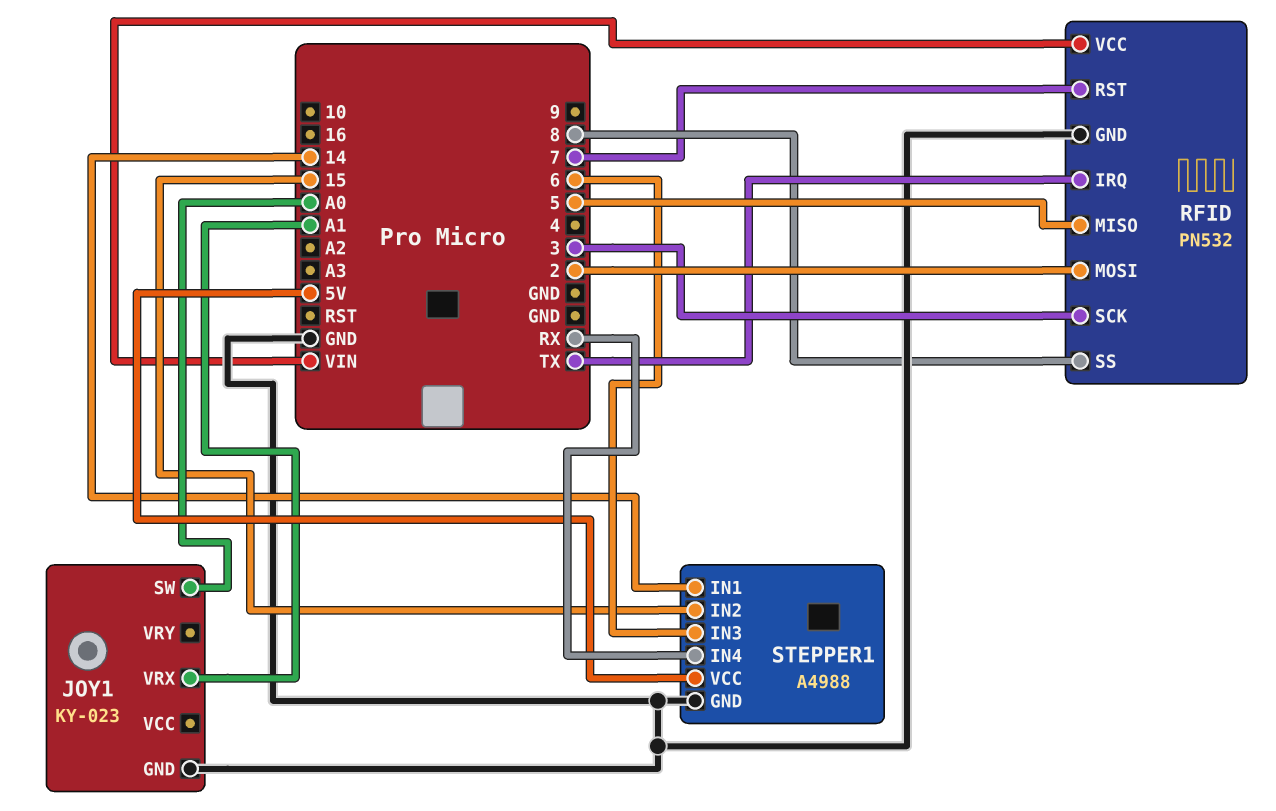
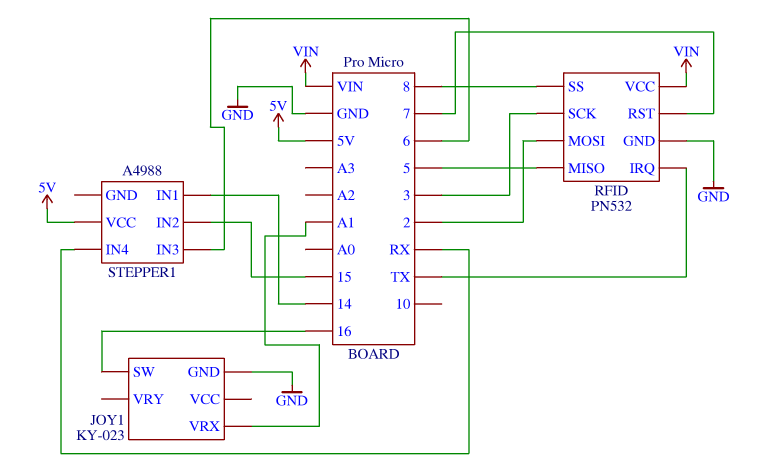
JOY1 pin SW: A0 -> 16
STEPPER1 pin GND: GND -> none

